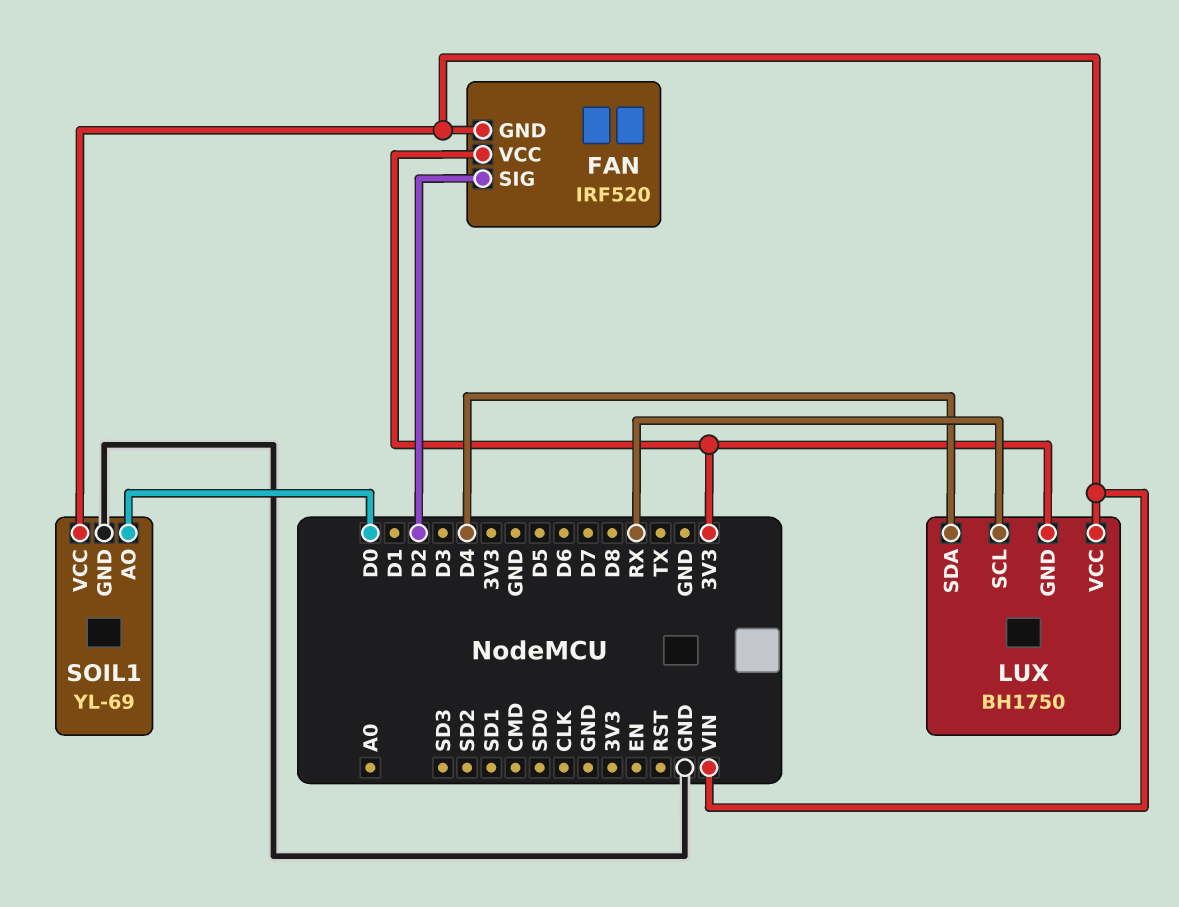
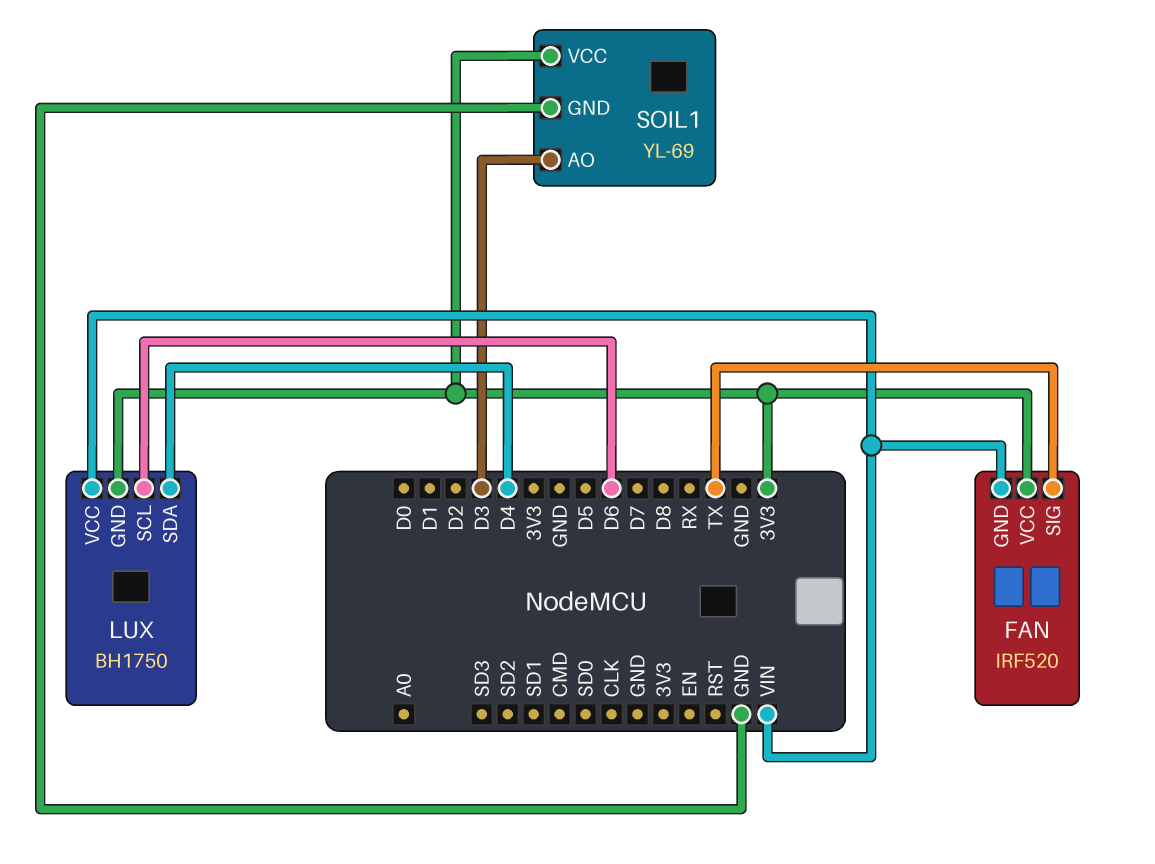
FAN pin SIG: D2 -> TX
LUX pin SCL: RX -> D6
SOIL1 pin AO: D0 -> D3
SOIL1 pin VCC: VIN -> 3V3

